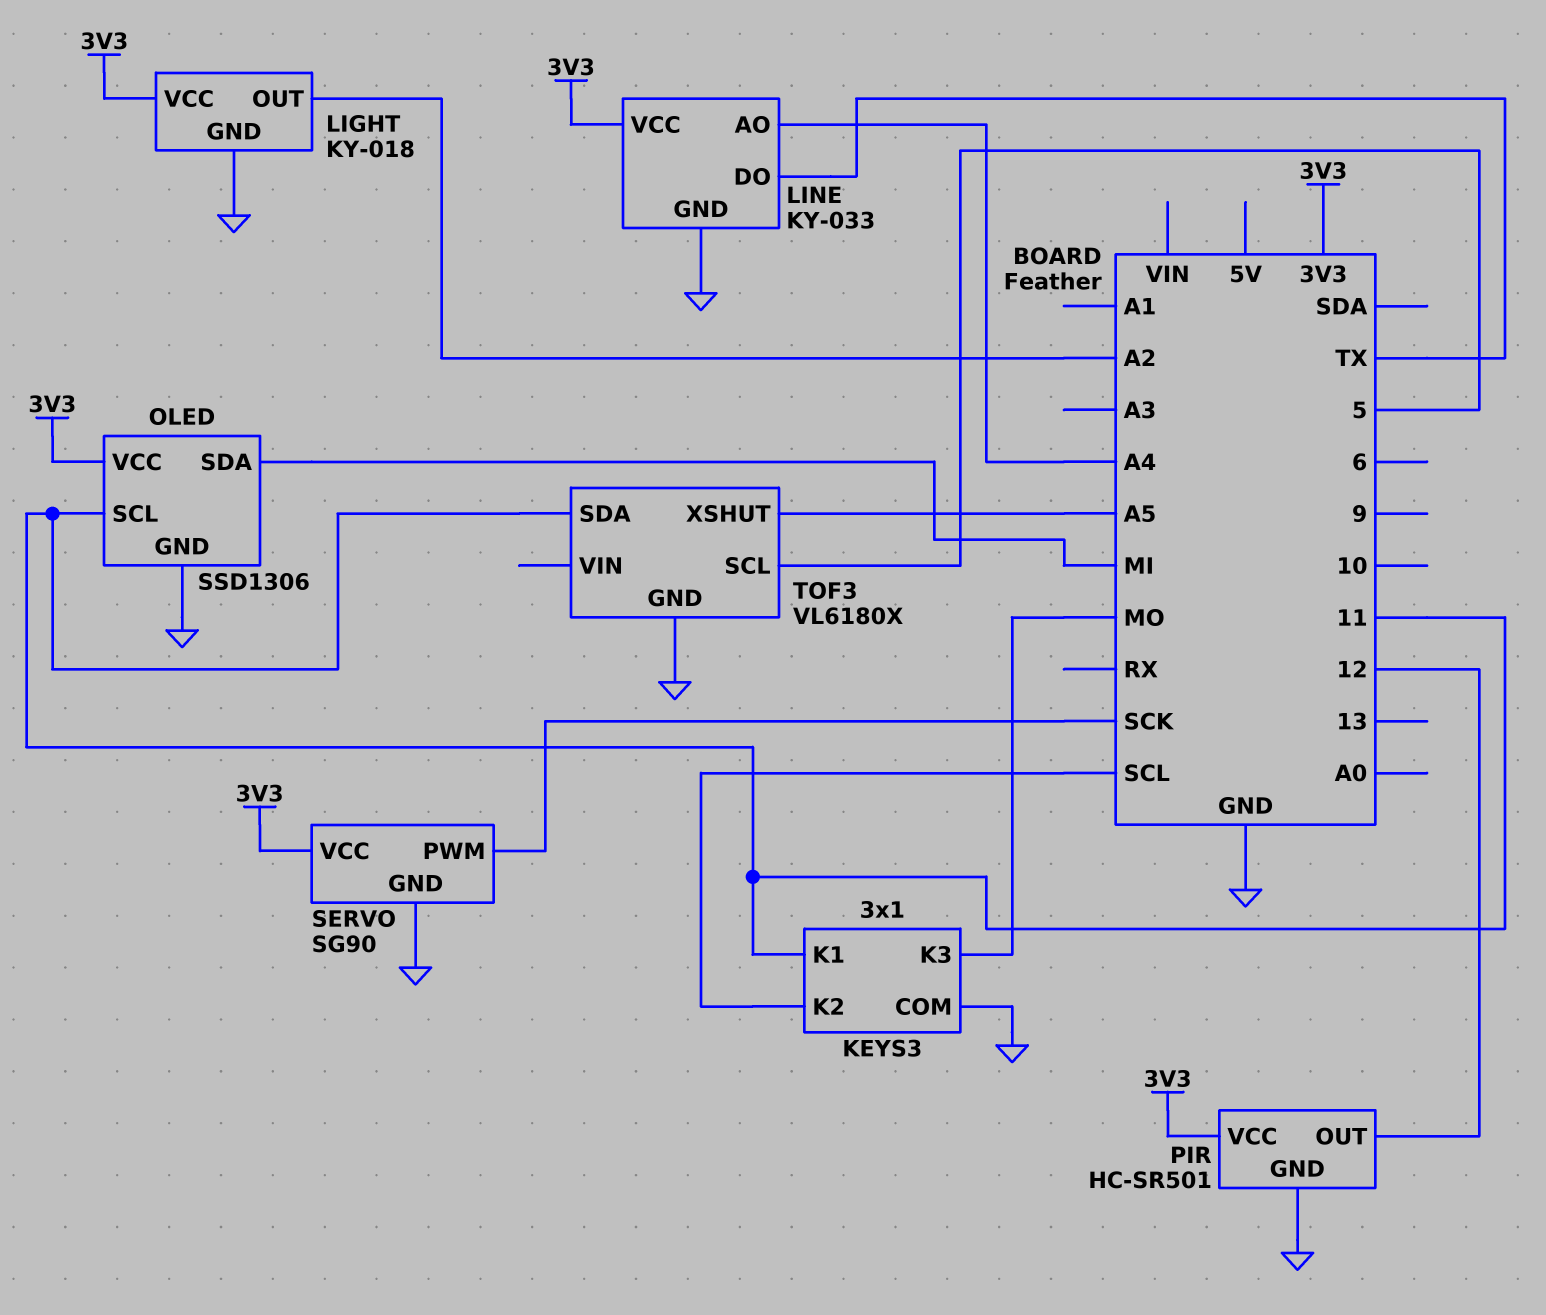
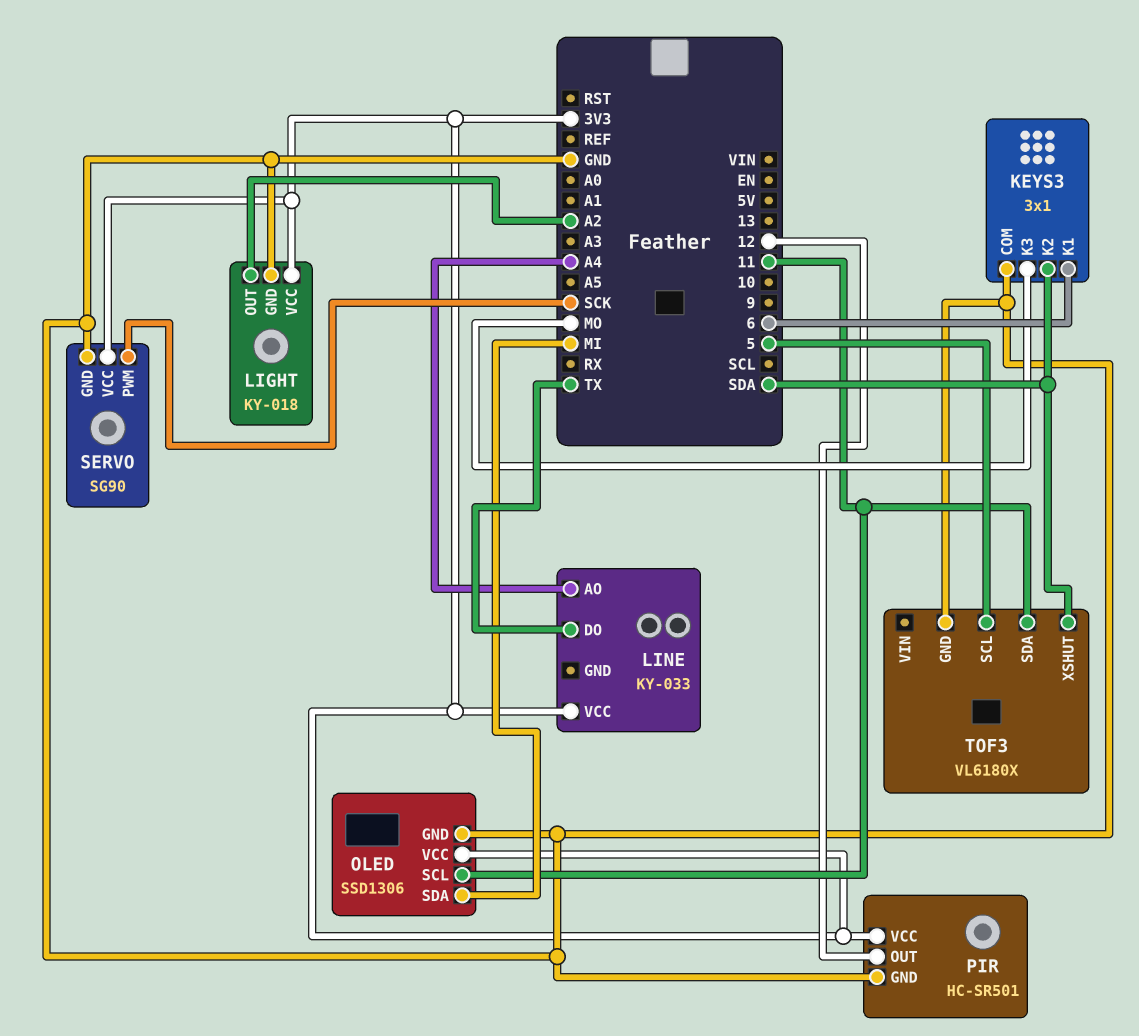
KEYS3 pin K1: 11 -> 6
KEYS3 pin K2: SCL -> SDA
LINE pin GND: GND -> none
TOF3 pin XSHUT: A5 -> SDA

